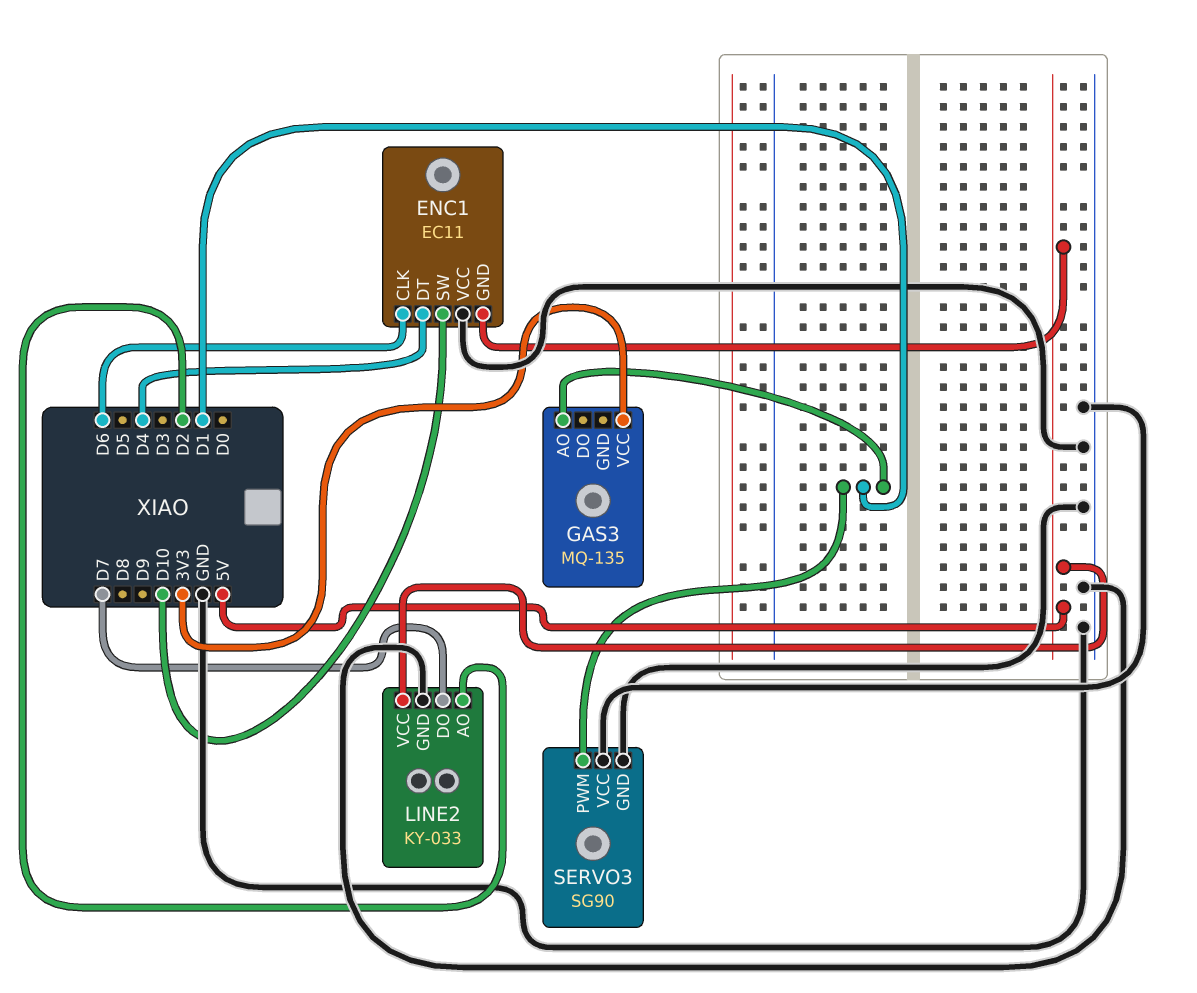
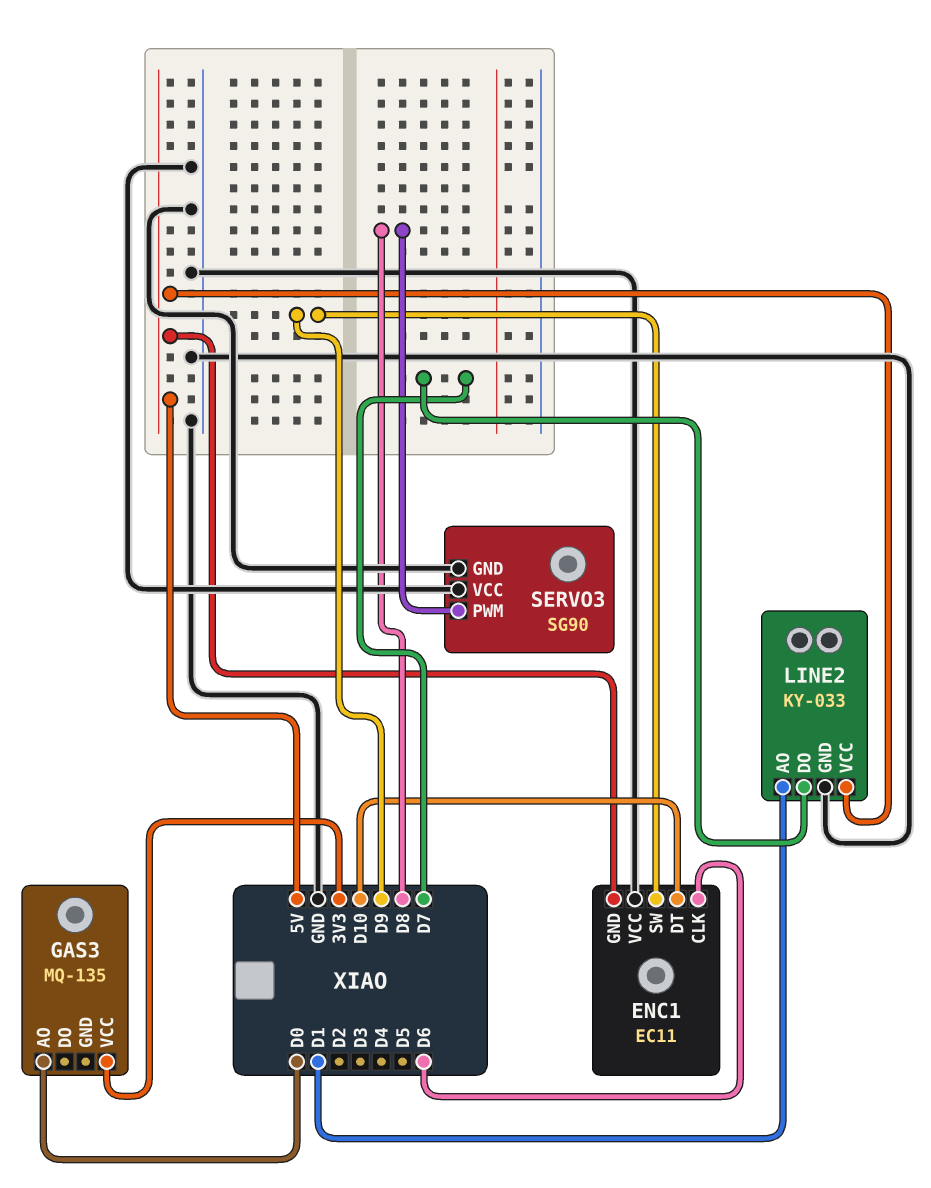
ENC1 pin DT: D4 -> D10
ENC1 pin SW: D10 -> D9
GAS3 pin AO: D1 -> D0
LINE2 pin AO: D2 -> D1
SERVO3 pin PWM: D1 -> D8

